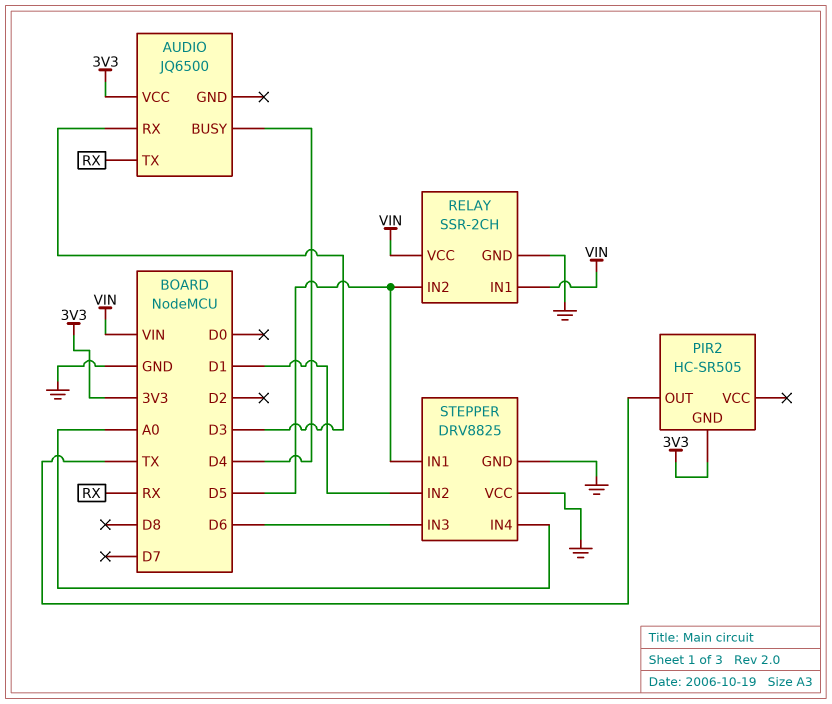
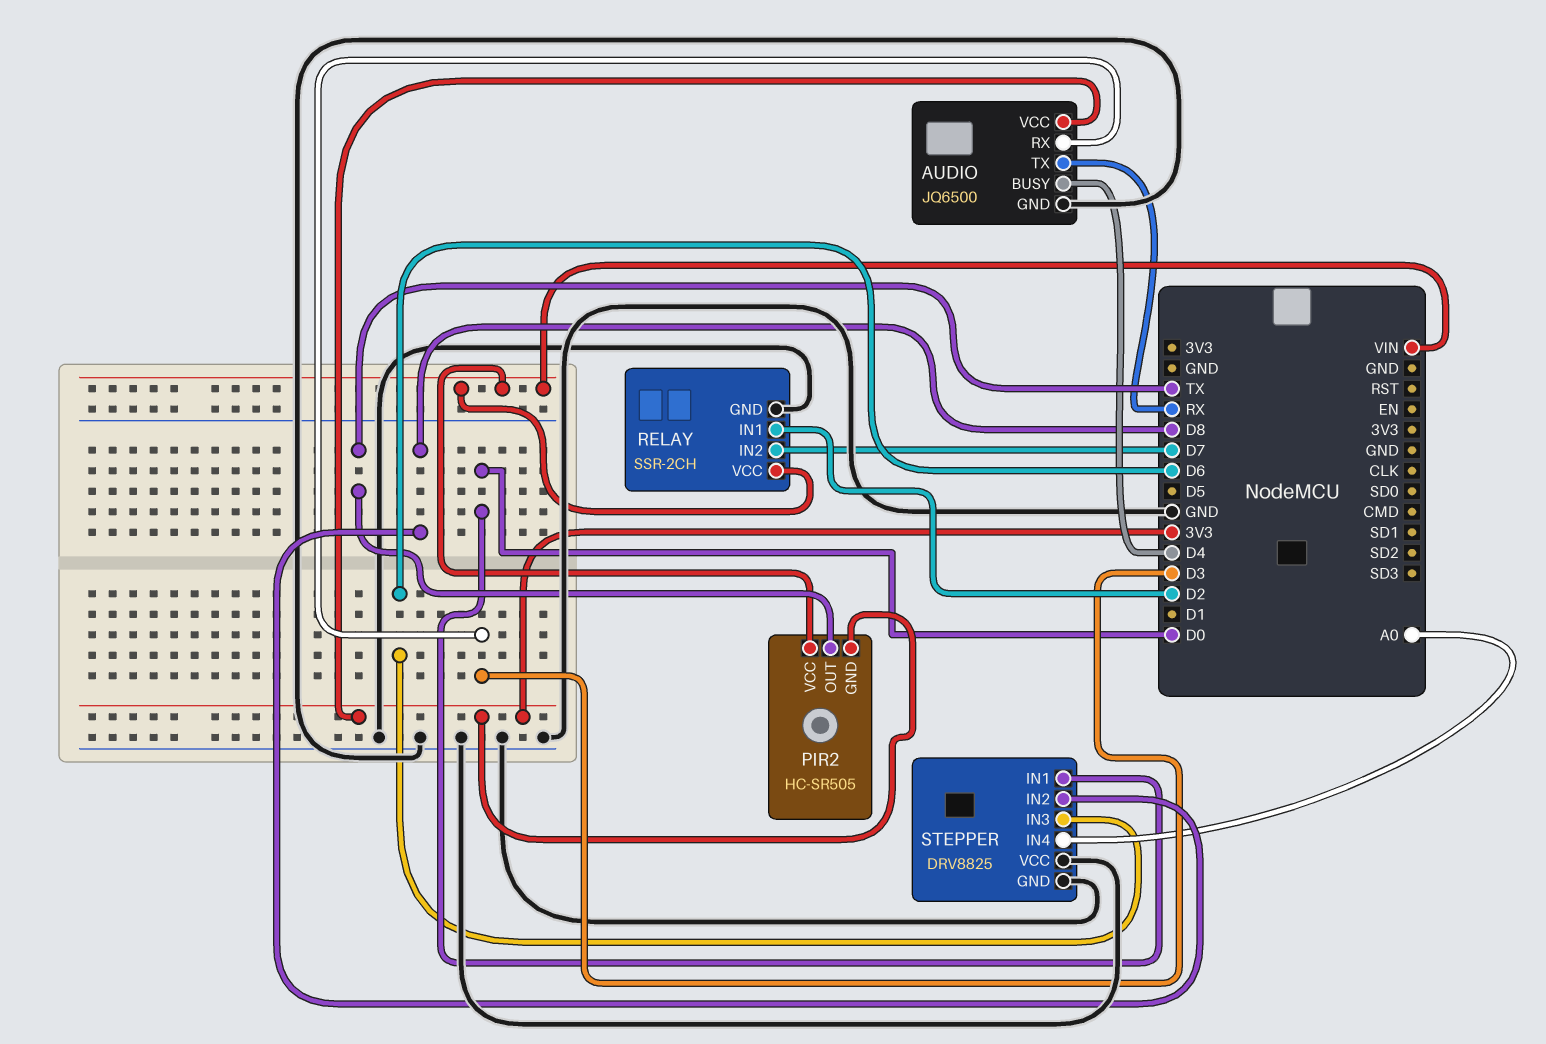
AUDIO pin GND: none -> GND
PIR2 pin VCC: none -> VIN
RELAY pin IN1: VIN -> D2
RELAY pin IN2: D5 -> D7
STEPPER pin IN1: D5 -> D0
STEPPER pin IN2: D1 -> D8

